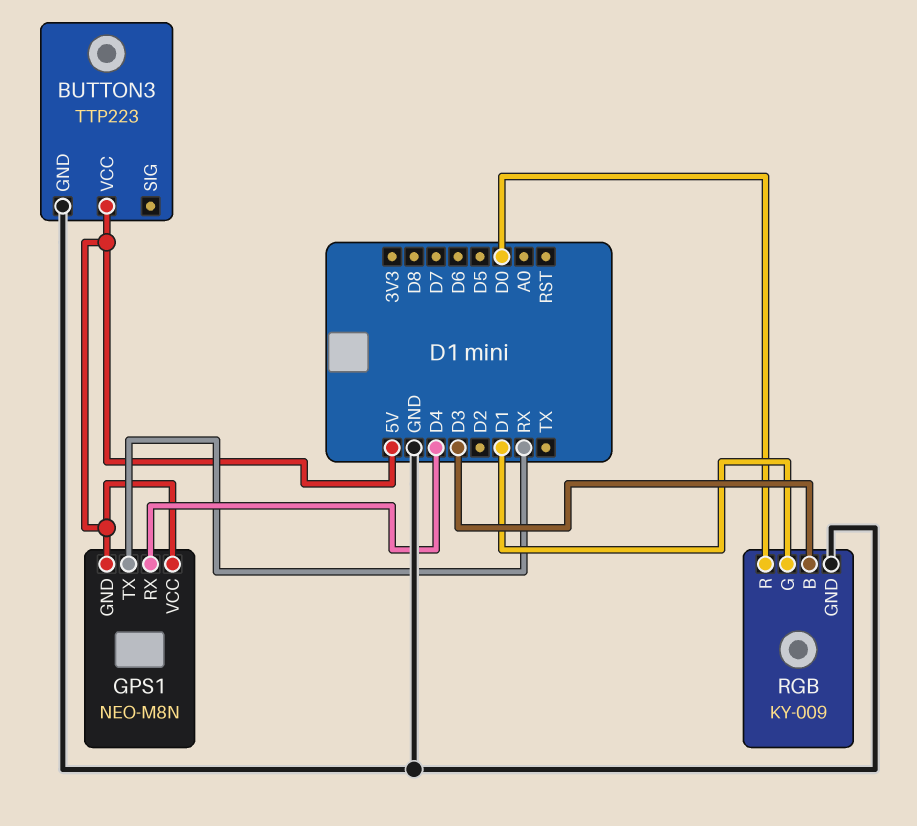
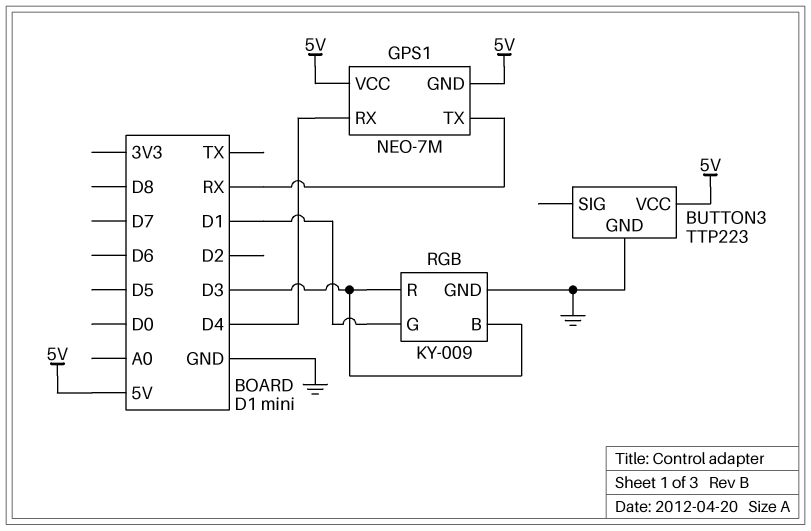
GPS1: NEO-M8N -> NEO-7M
RGB pin R: D0 -> D3

